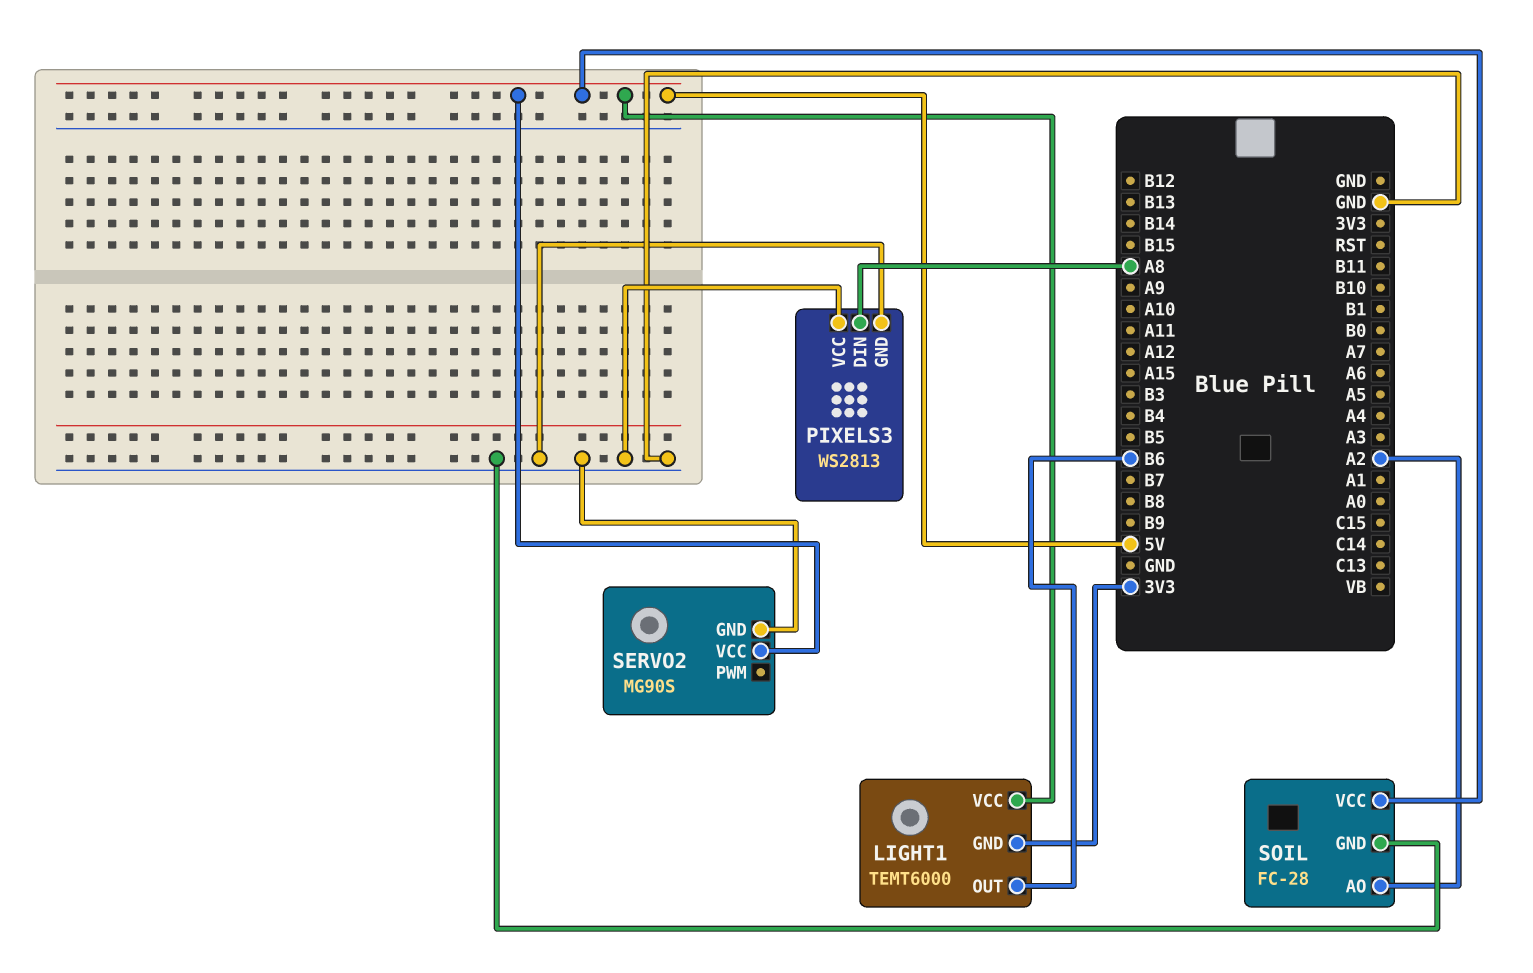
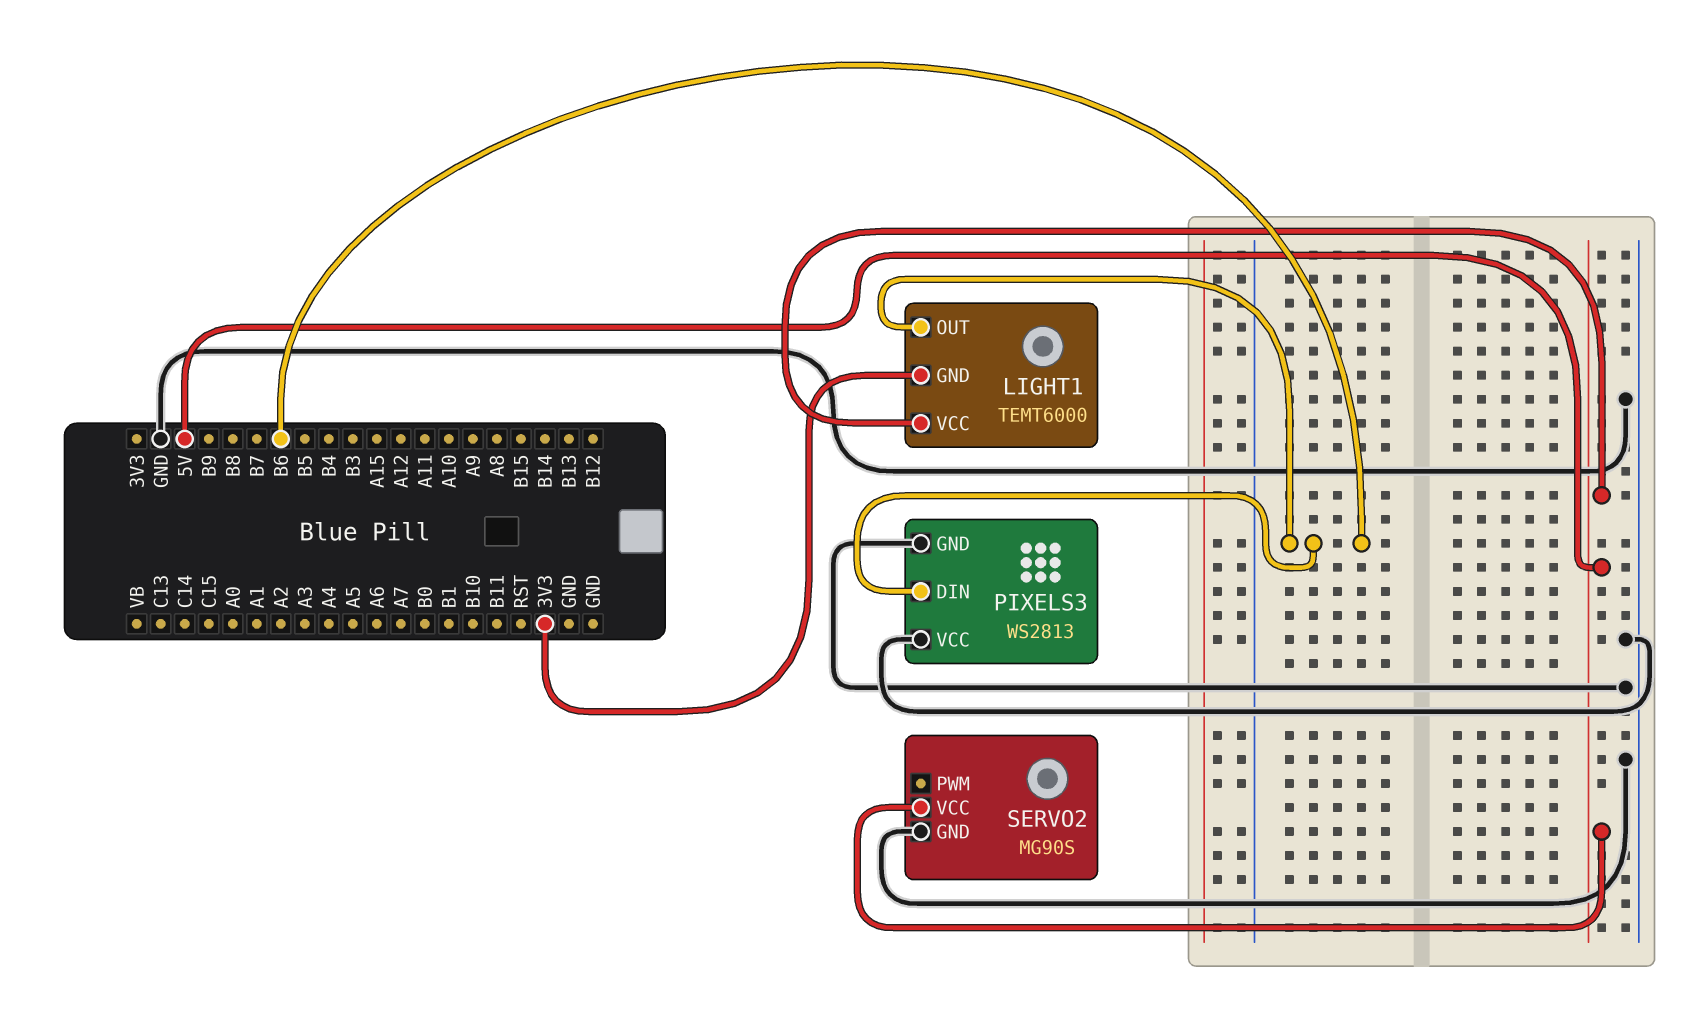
PIXELS3 pin DIN: A8 -> B6
SOIL: FC-28 -> none
SOIL pin AO: A2 -> none
SOIL pin GND: GND -> none
SOIL pin VCC: 5V -> none

